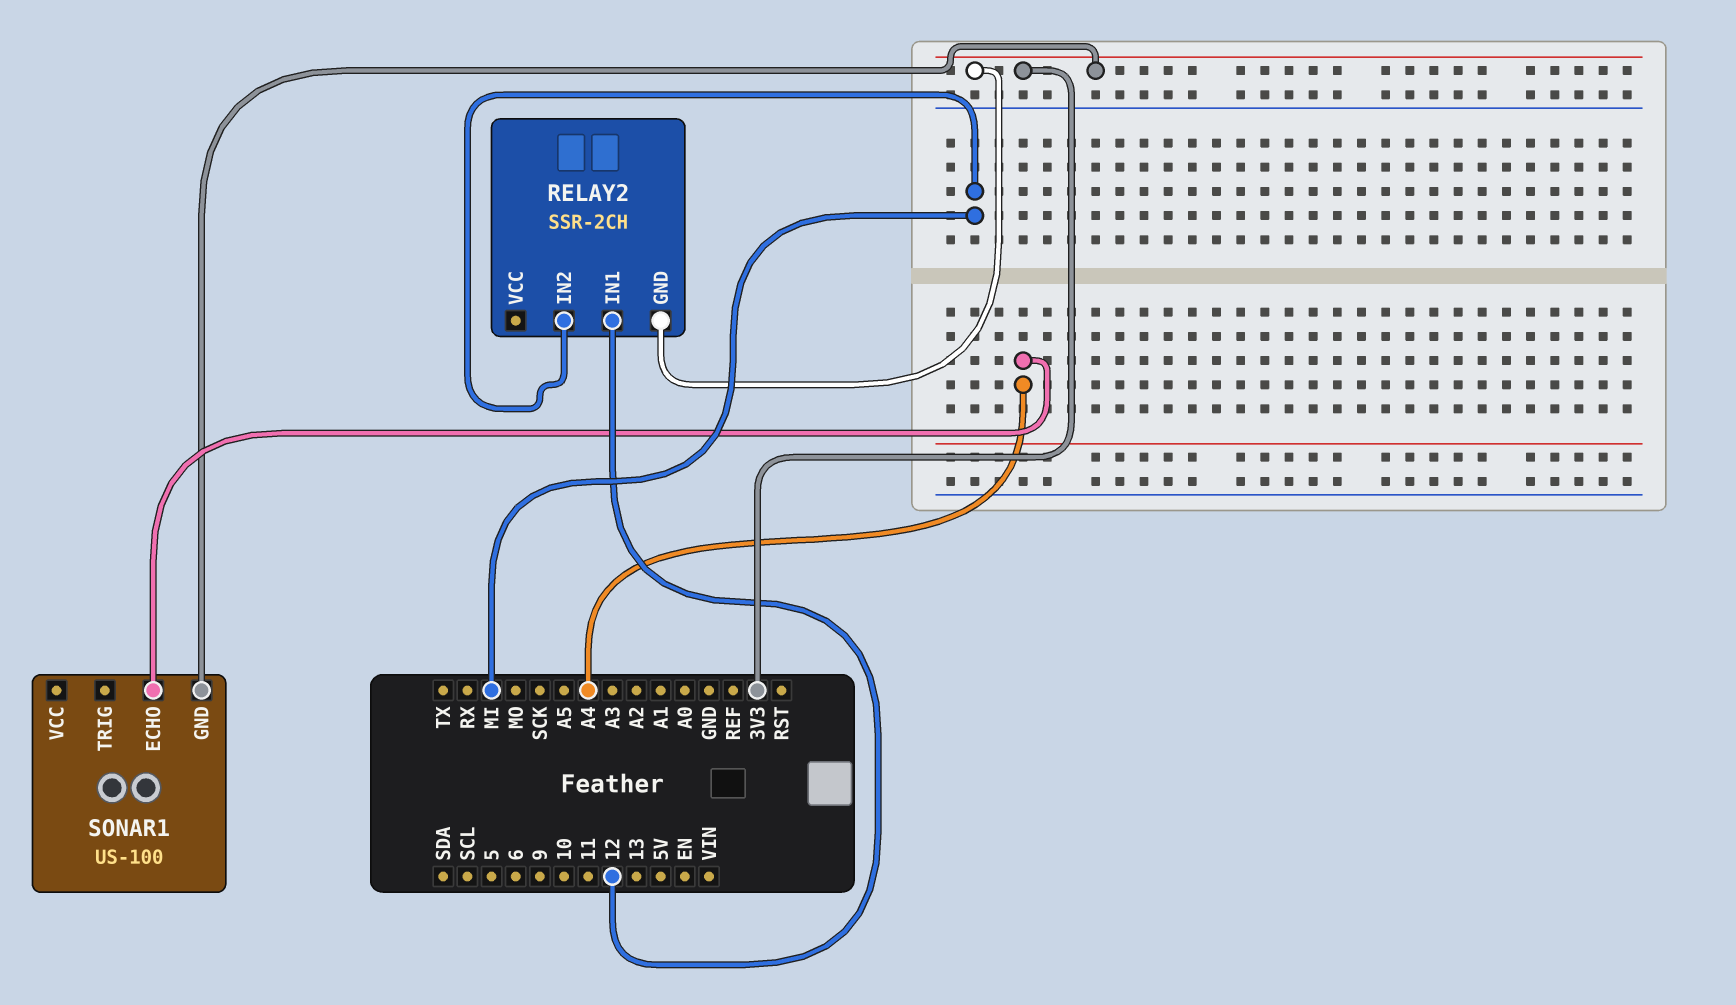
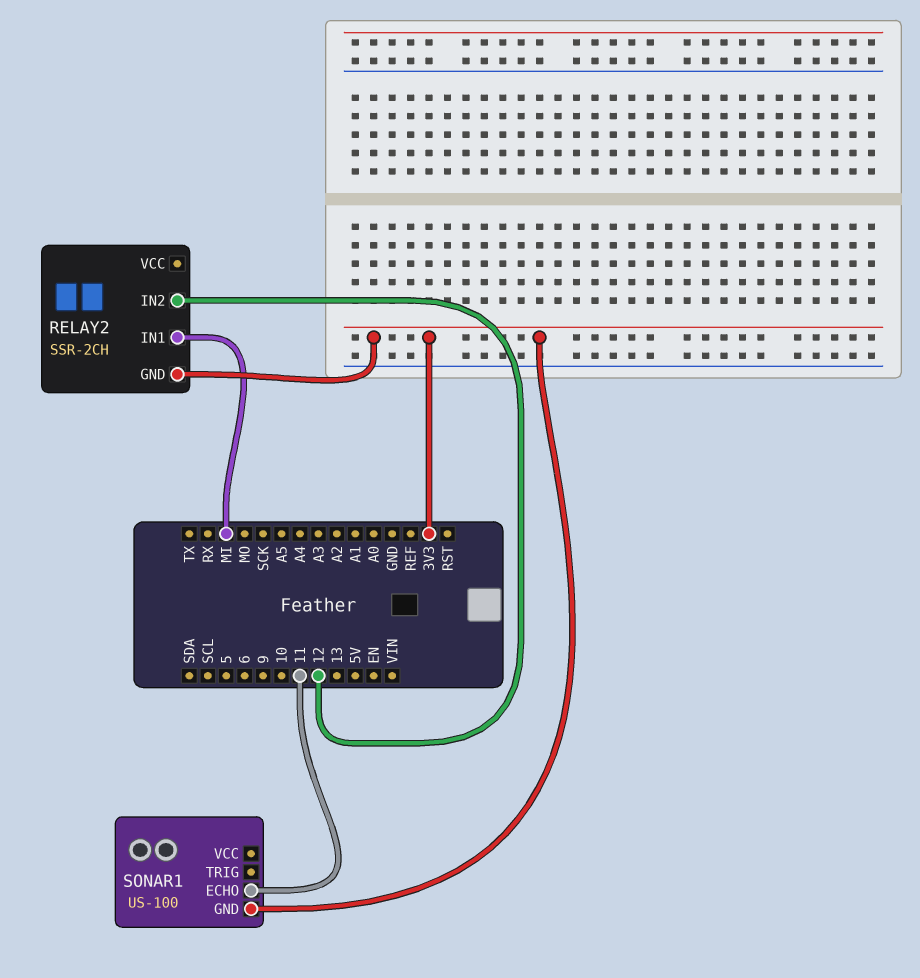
RELAY2 pin IN1: 12 -> MI
RELAY2 pin IN2: MI -> 12
SONAR1 pin ECHO: A4 -> 11

